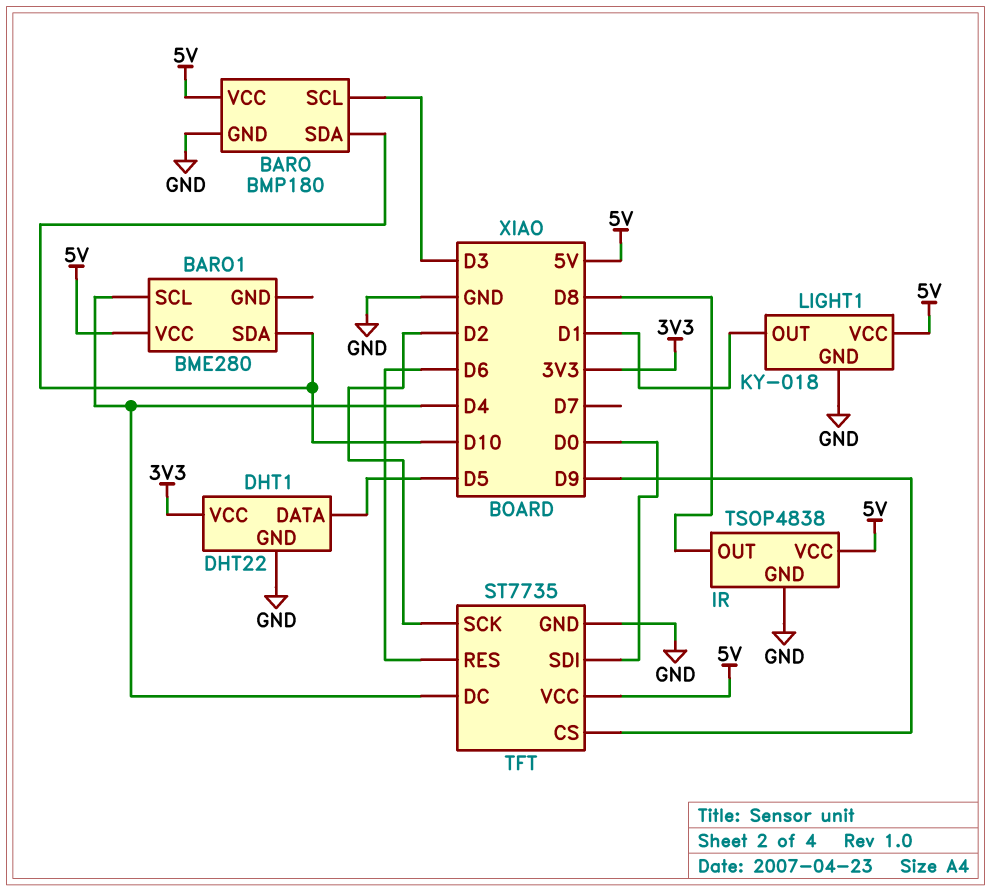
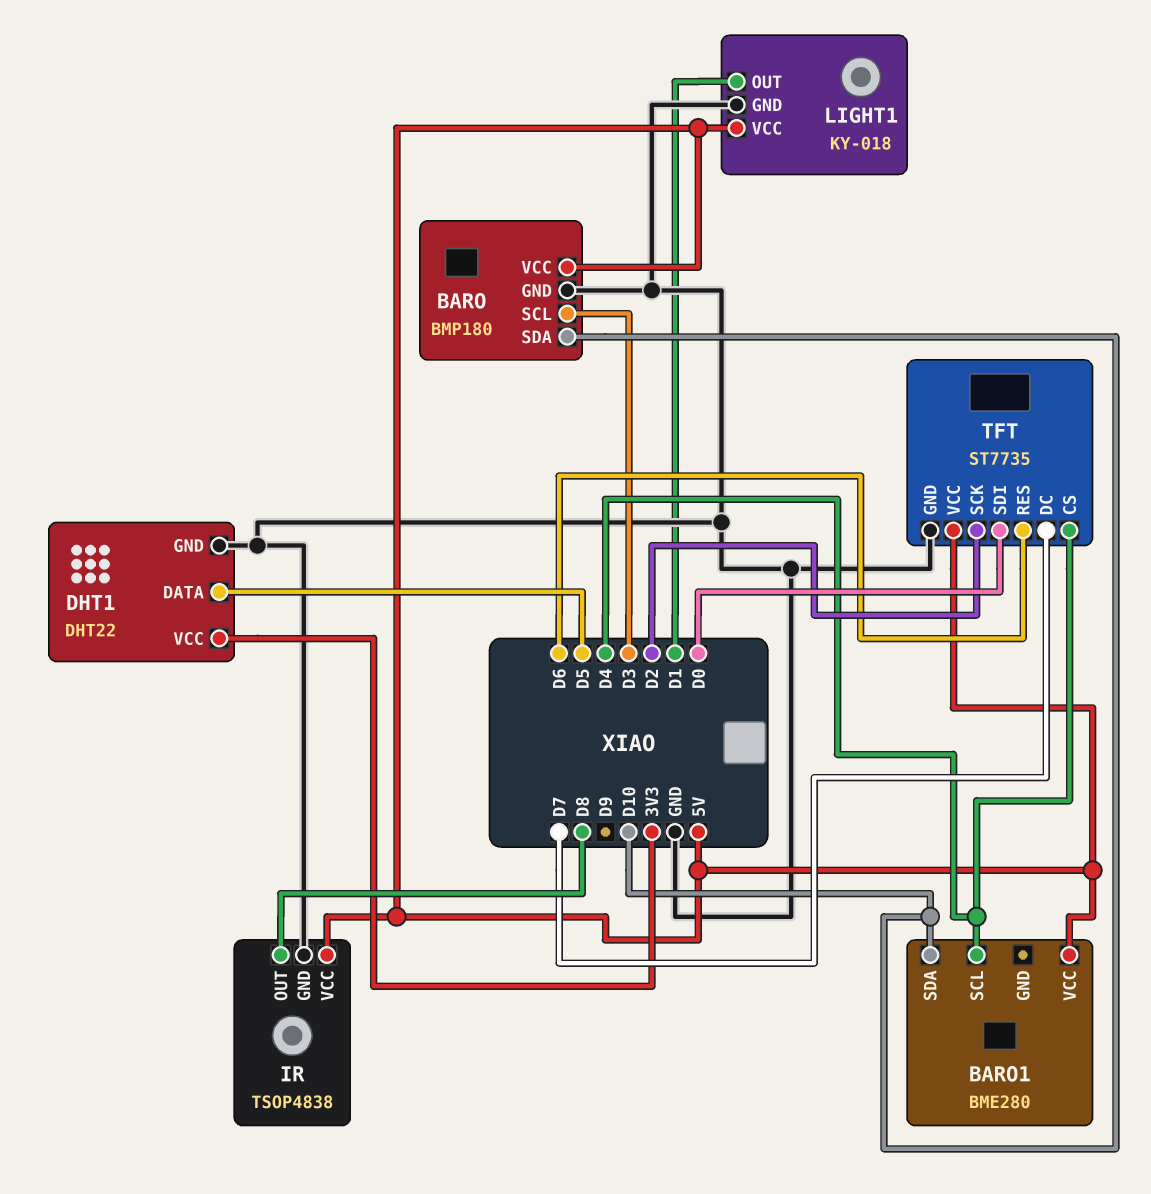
TFT pin CS: D9 -> D4
TFT pin DC: D4 -> D7

